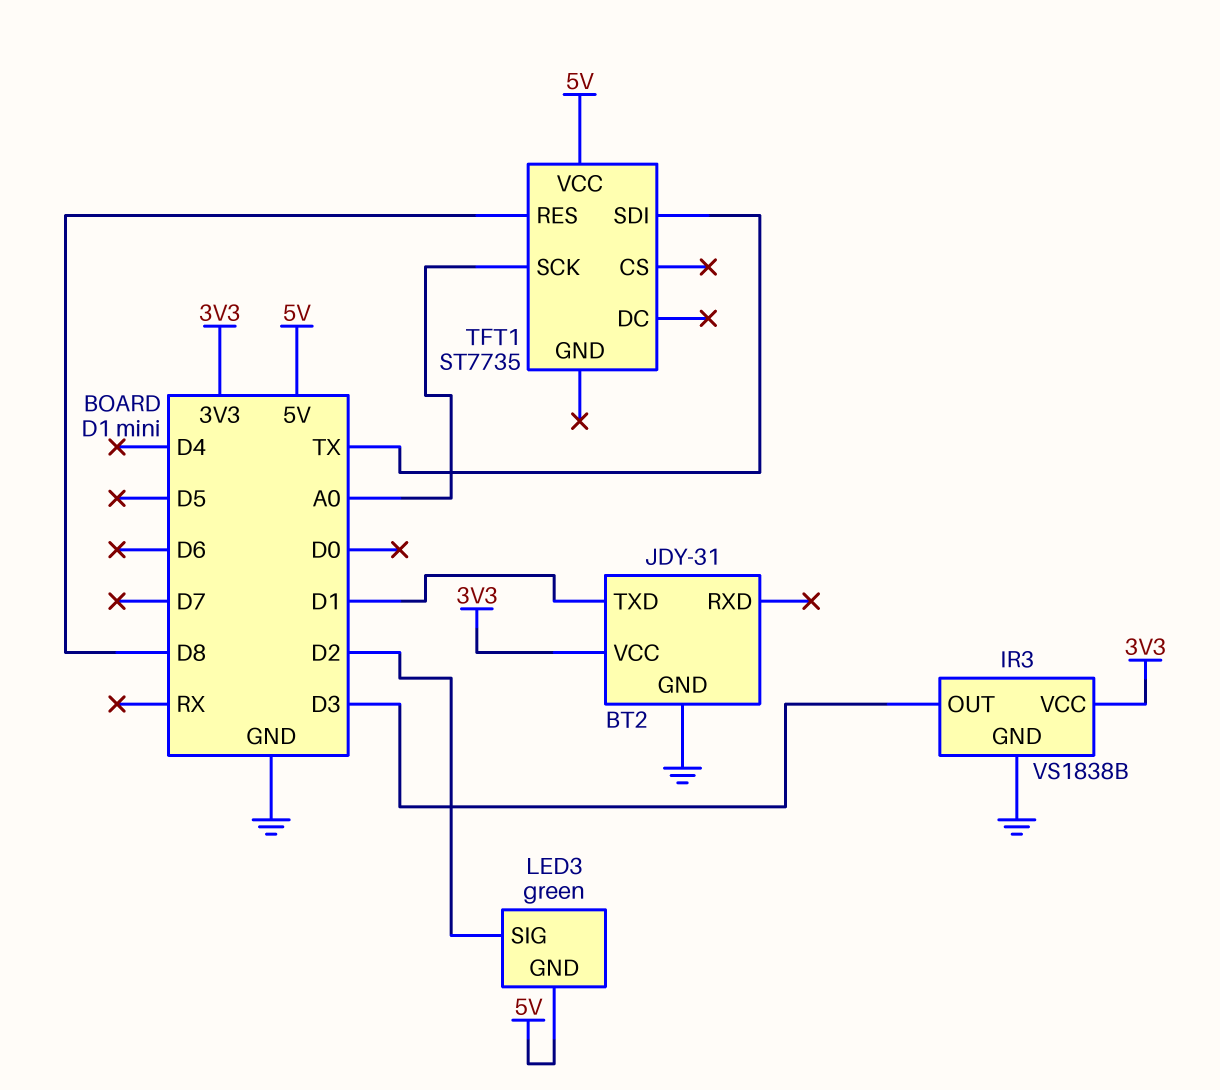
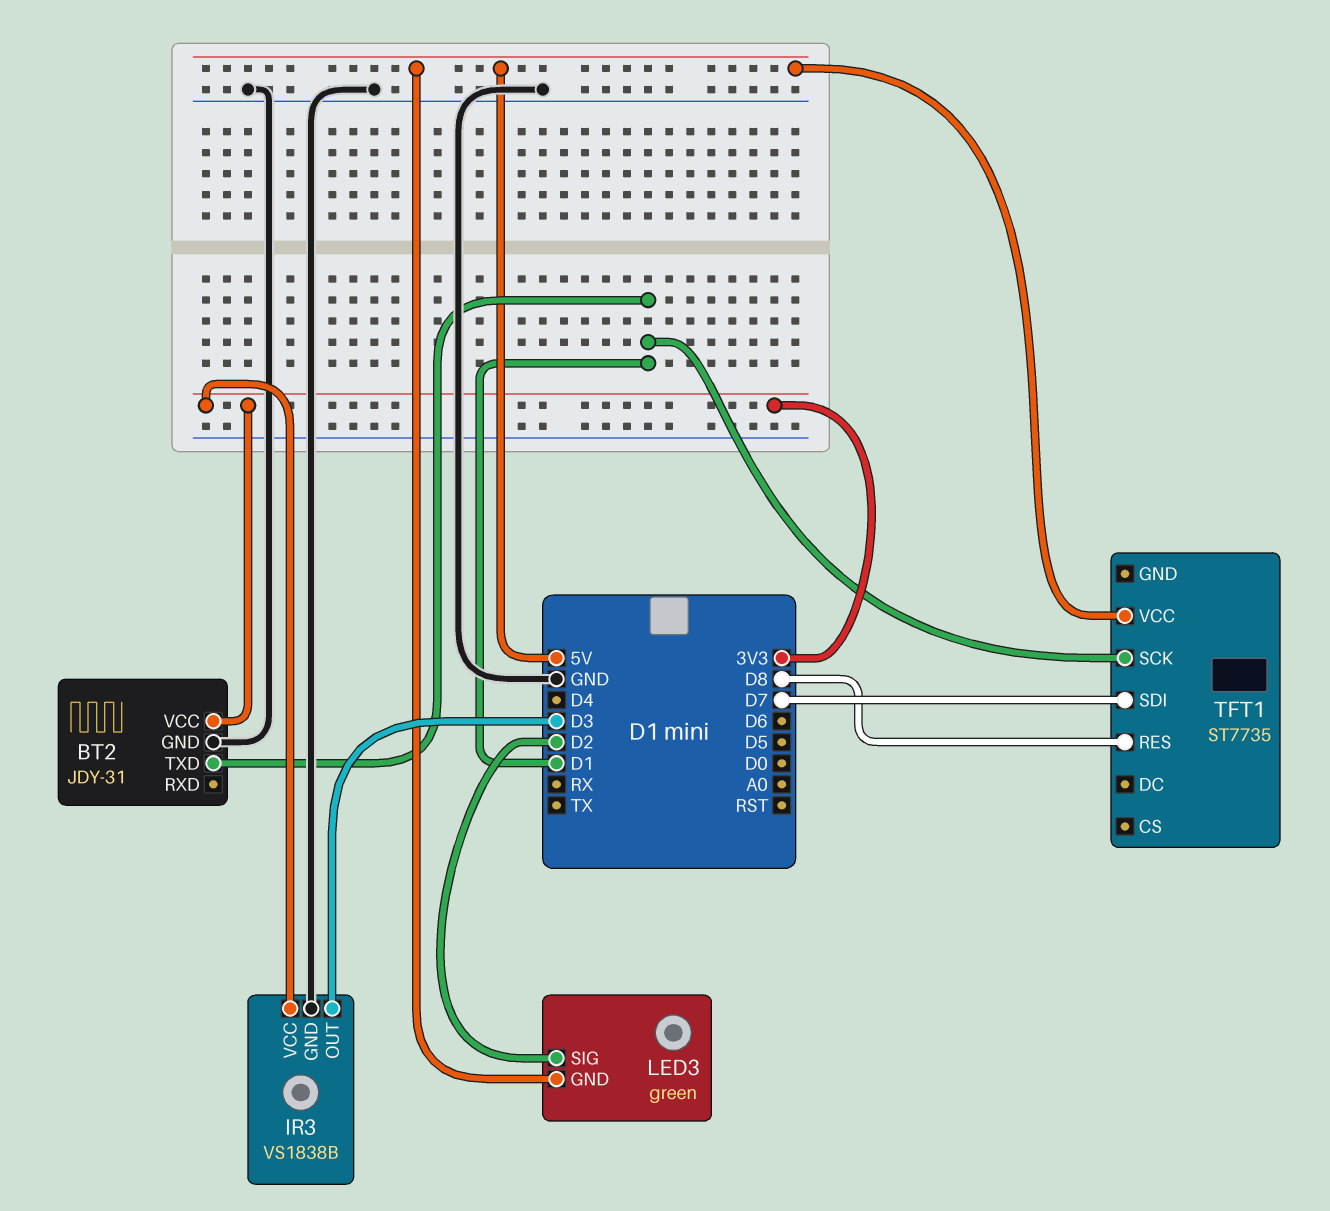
TFT1 pin SCK: A0 -> D1
TFT1 pin SDI: TX -> D7

